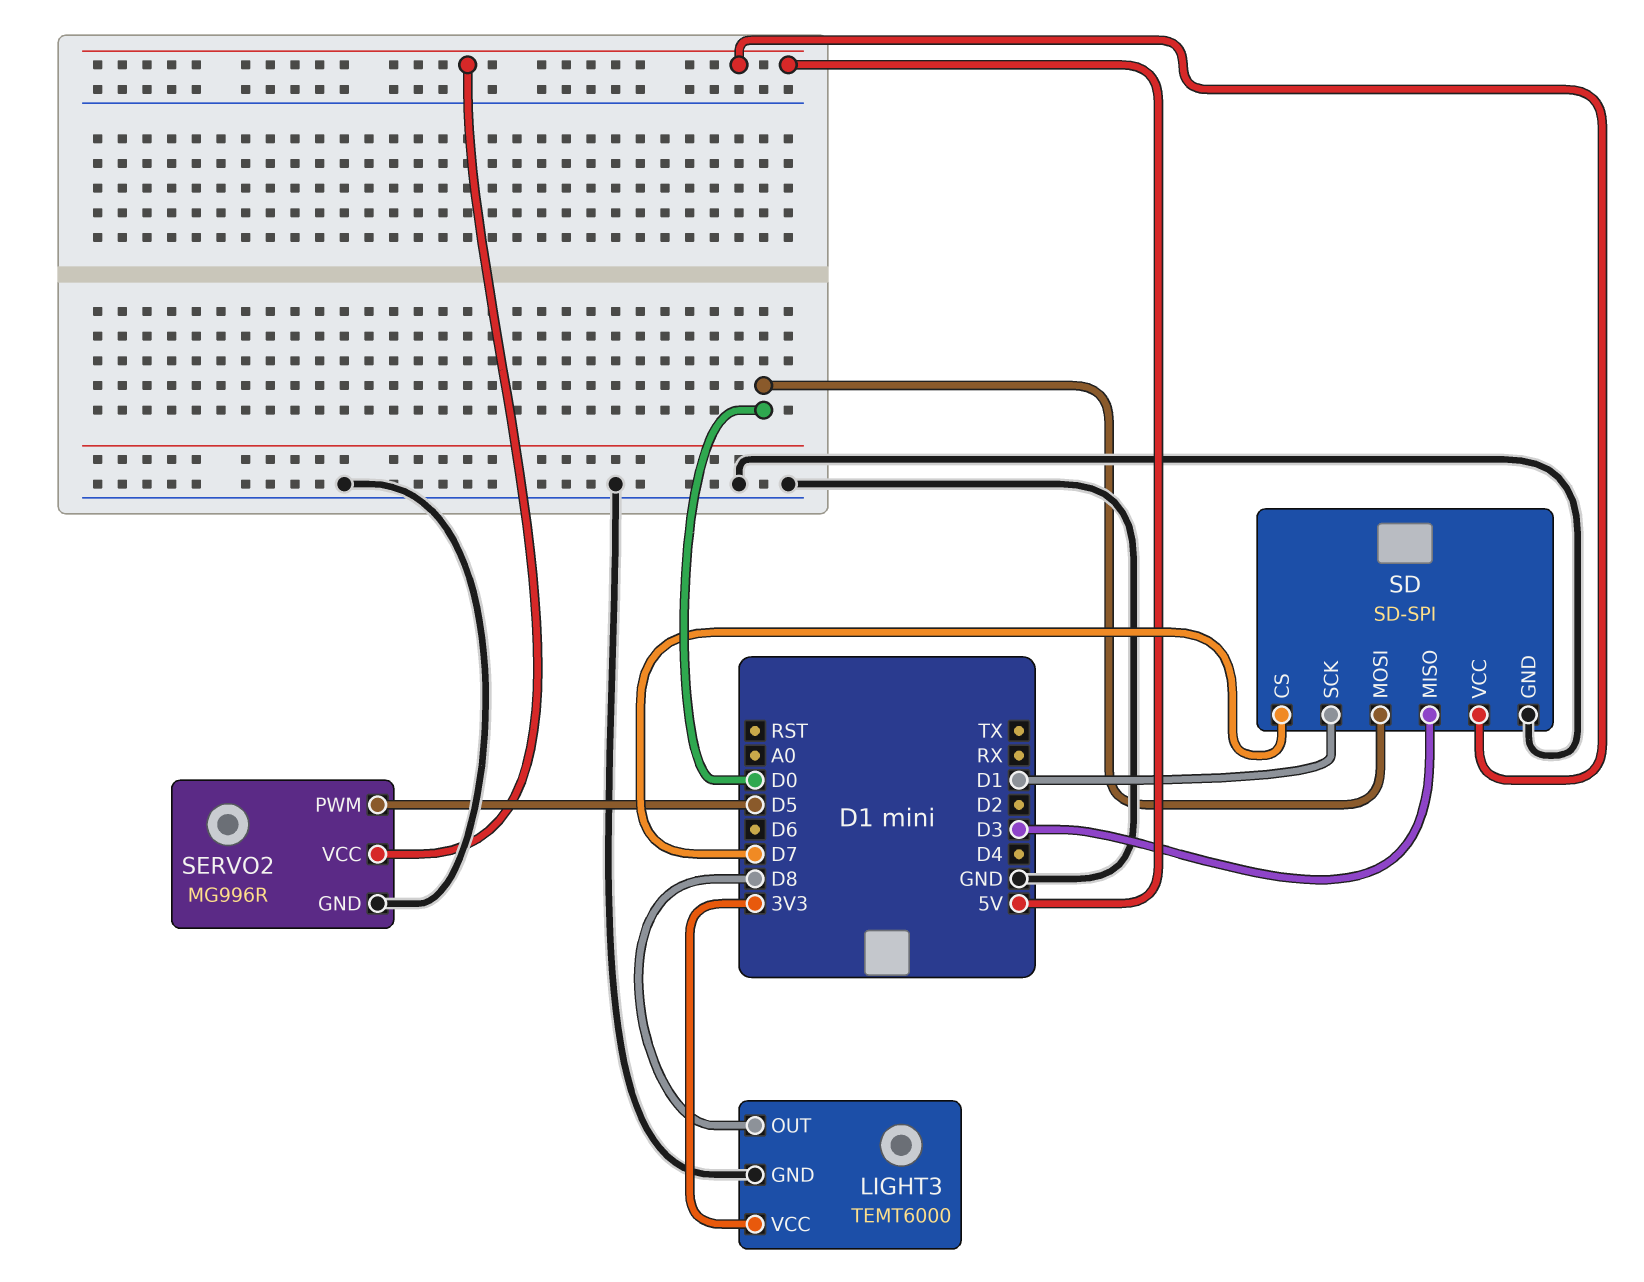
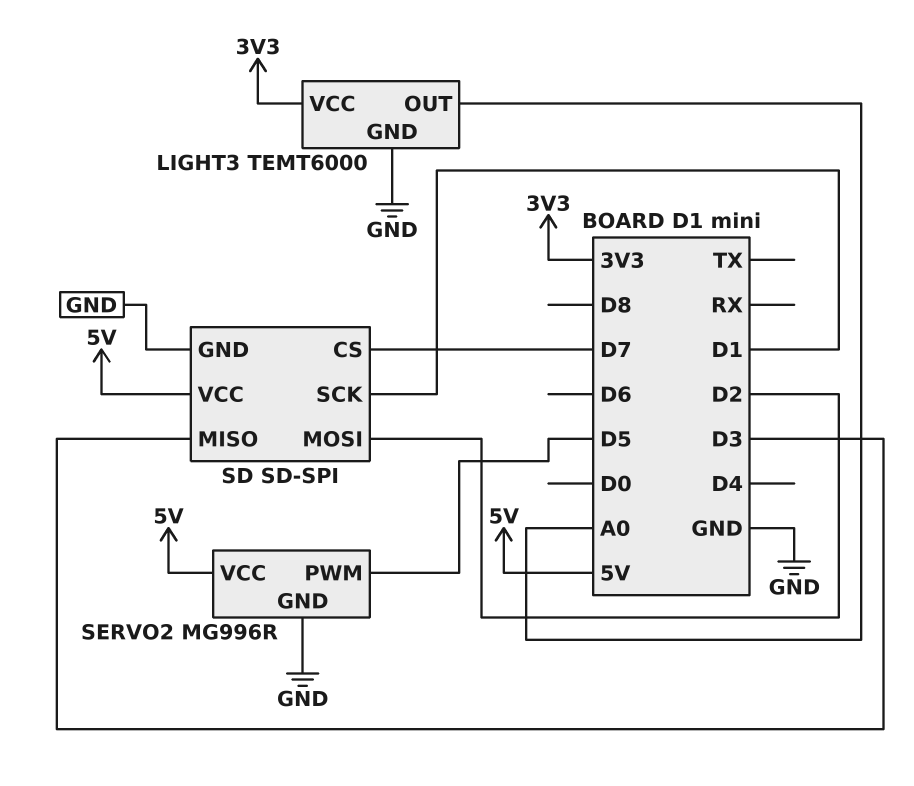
LIGHT3 pin OUT: D8 -> A0
SD pin MOSI: D0 -> D2

